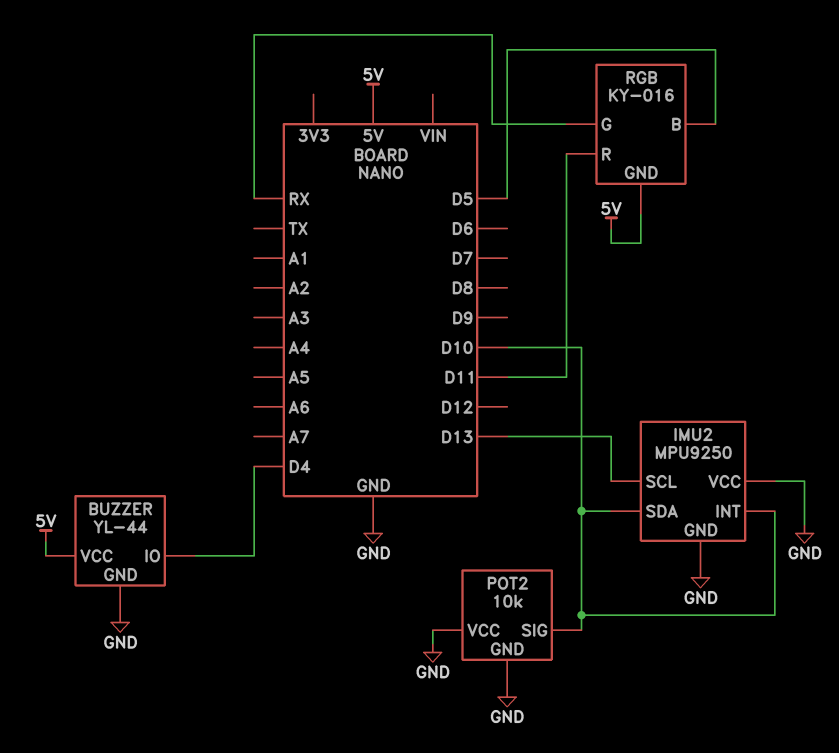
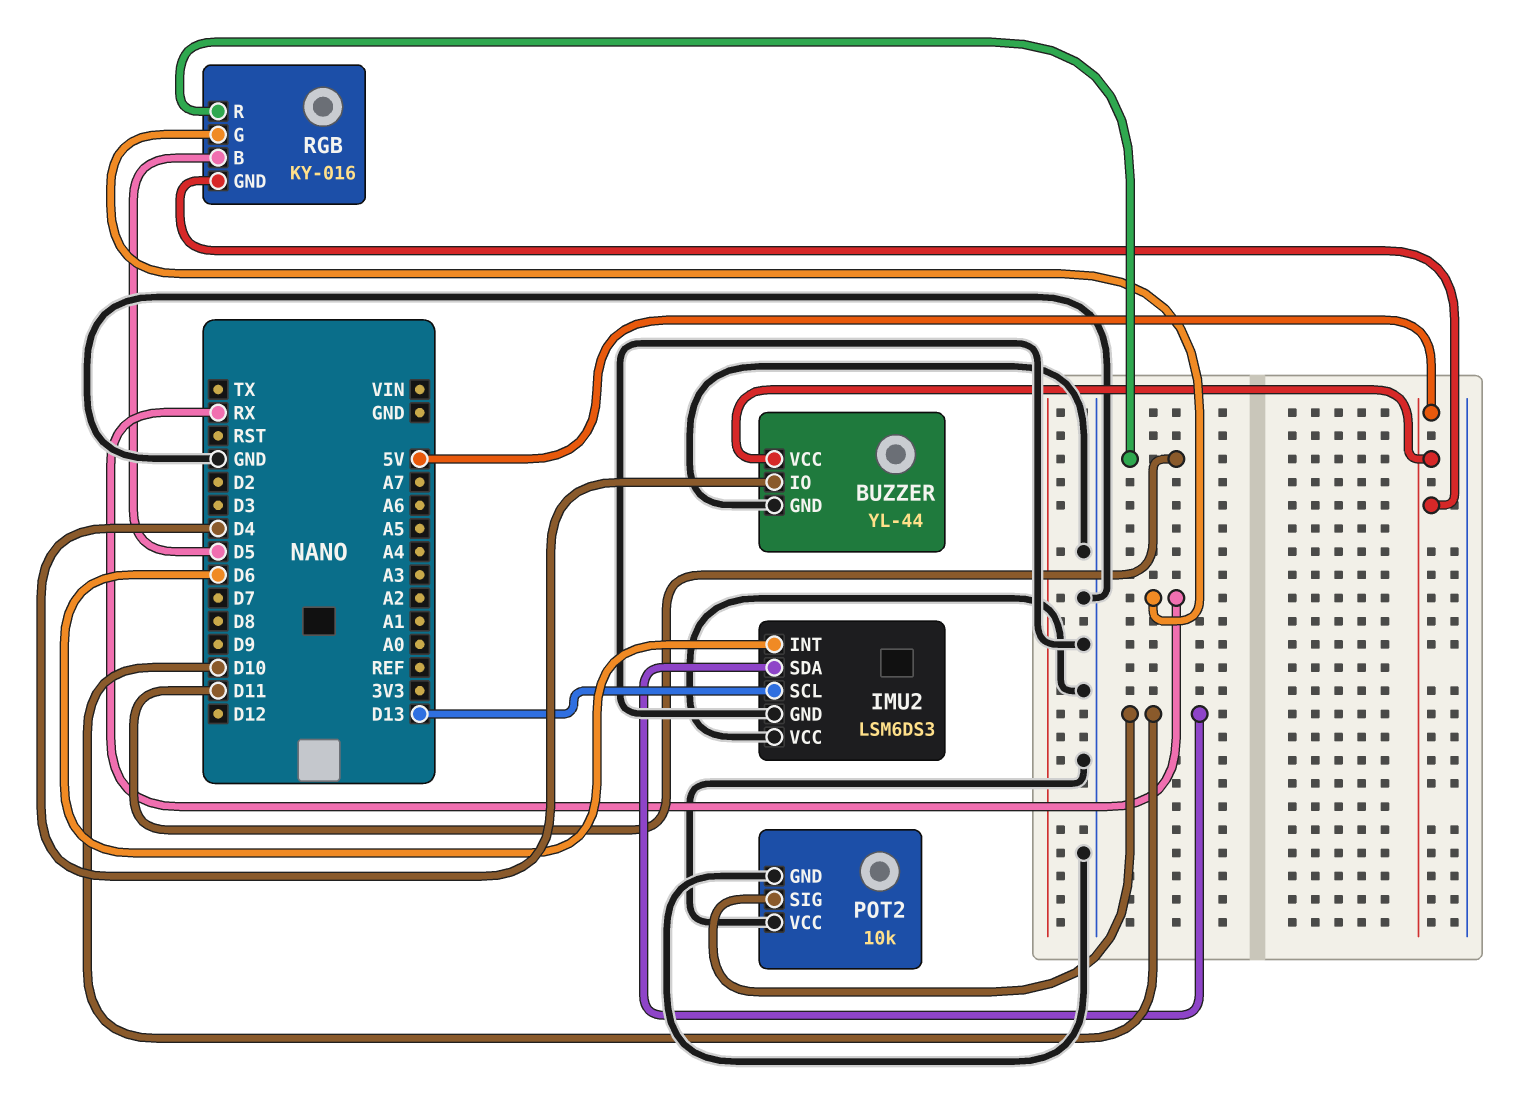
IMU2: MPU9250 -> LSM6DS3
IMU2 pin INT: D10 -> D6

